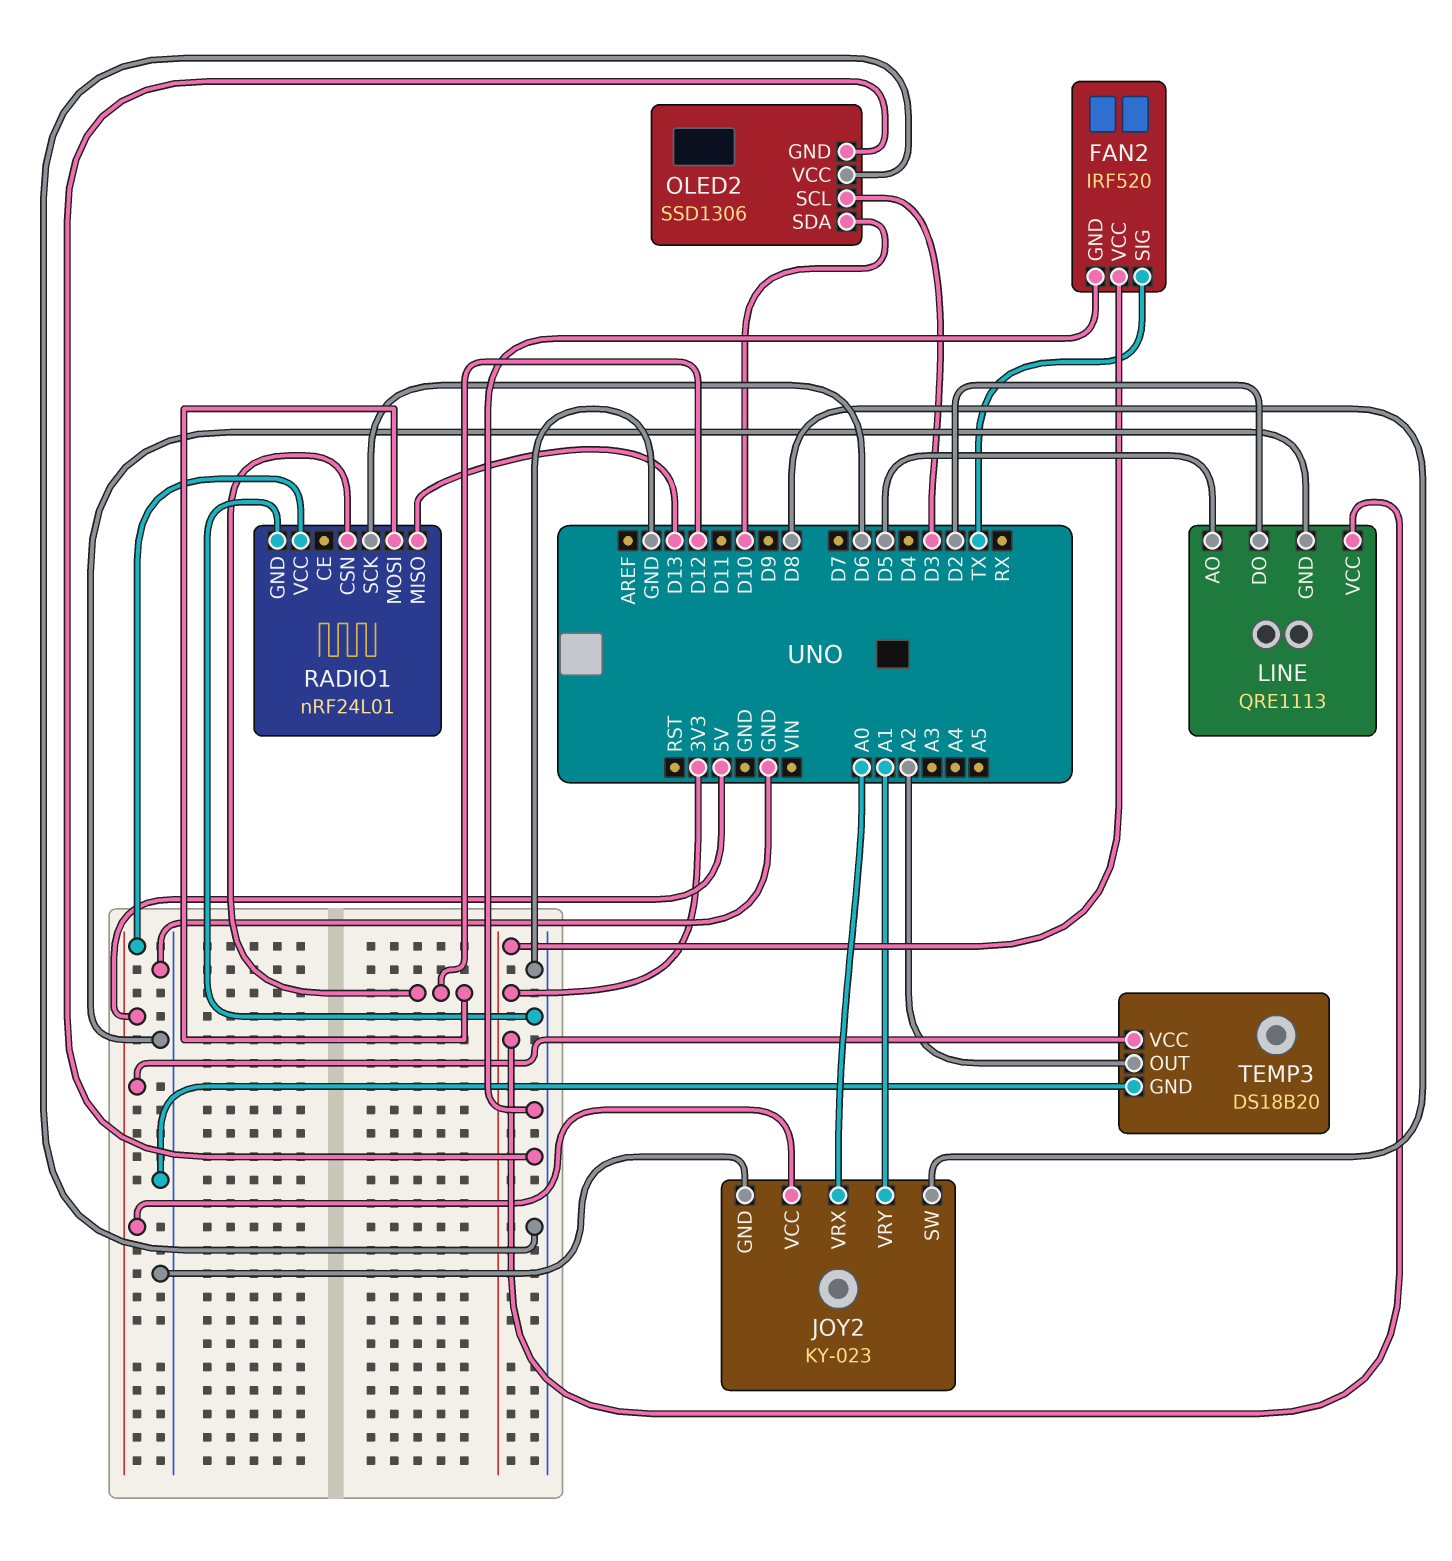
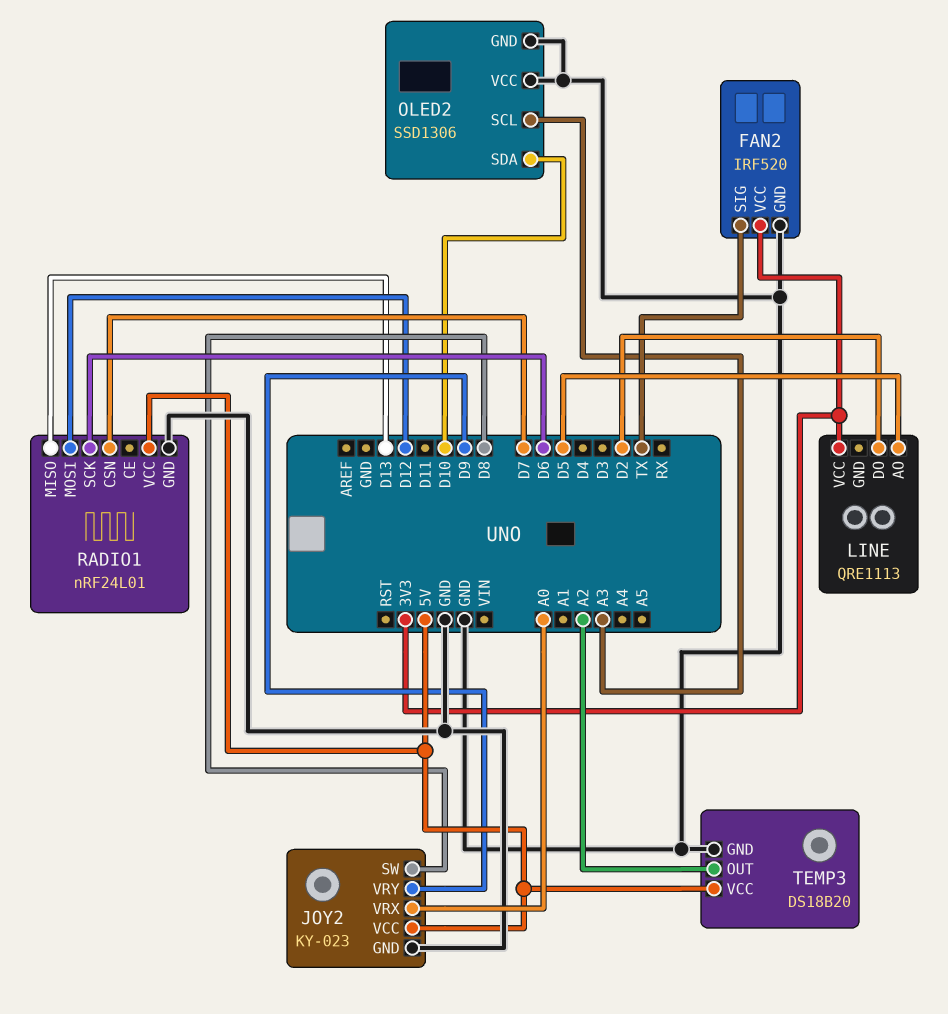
JOY2 pin VRY: A1 -> D9
LINE pin GND: GND -> none
OLED2 pin SCL: D3 -> A3
RADIO1 pin CSN: D12 -> D7

